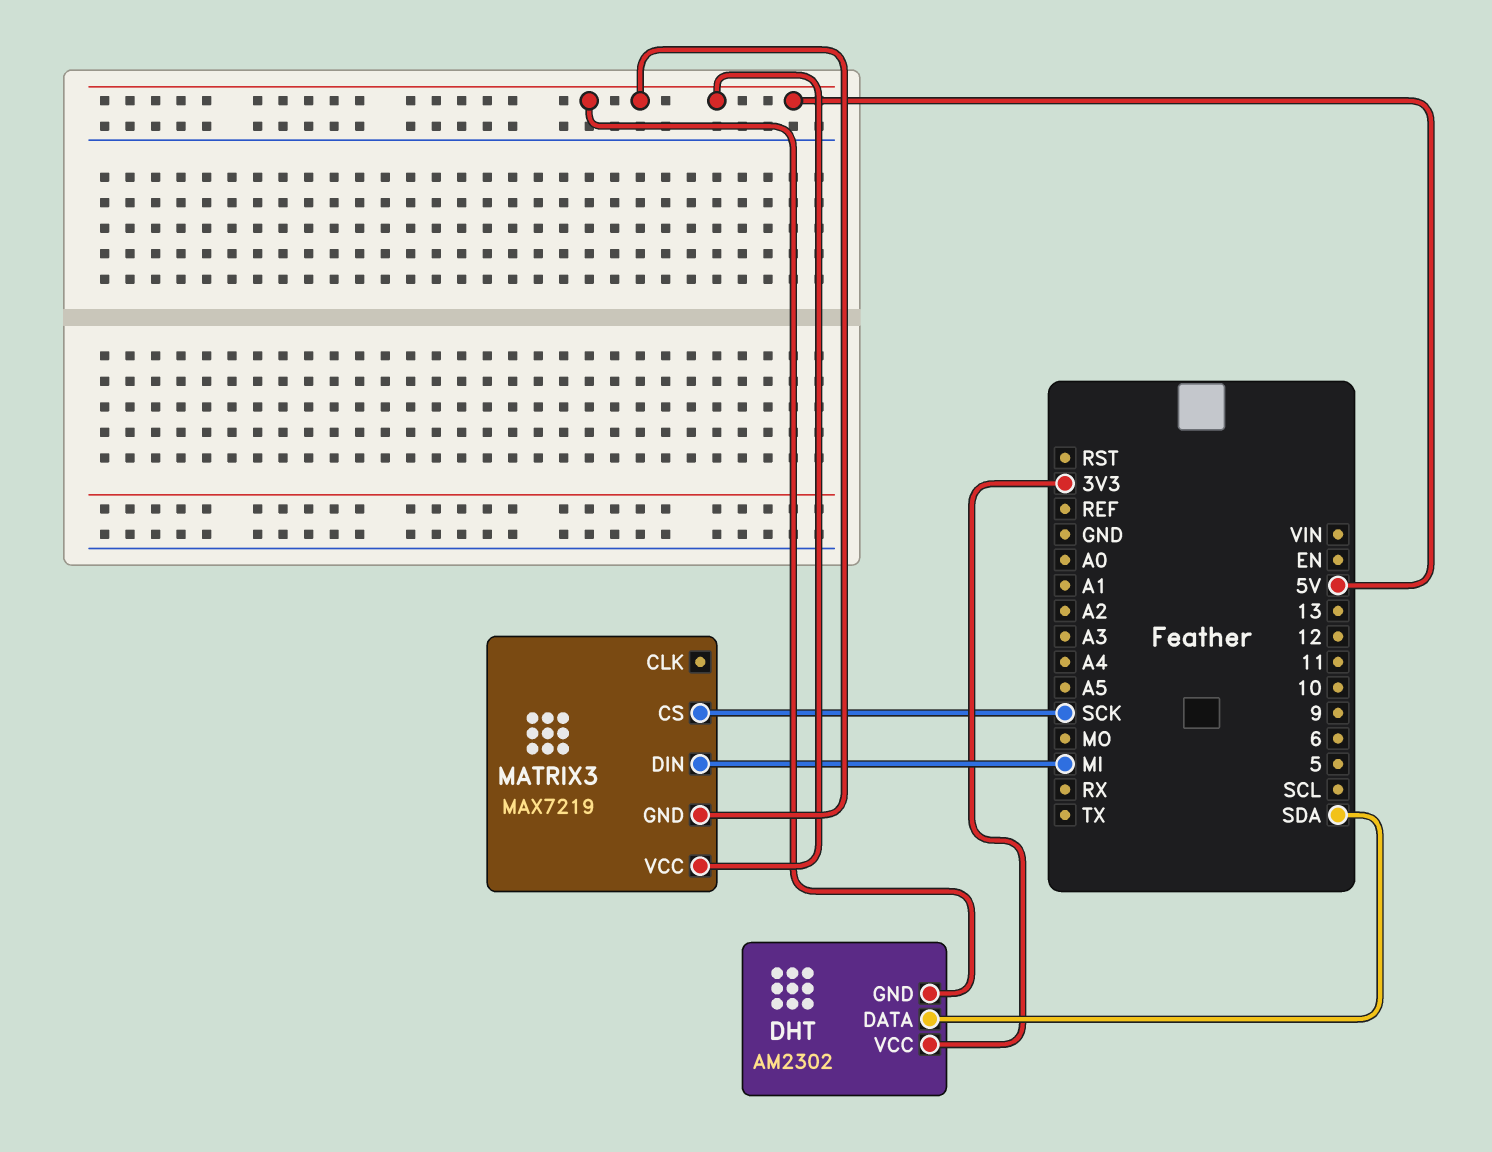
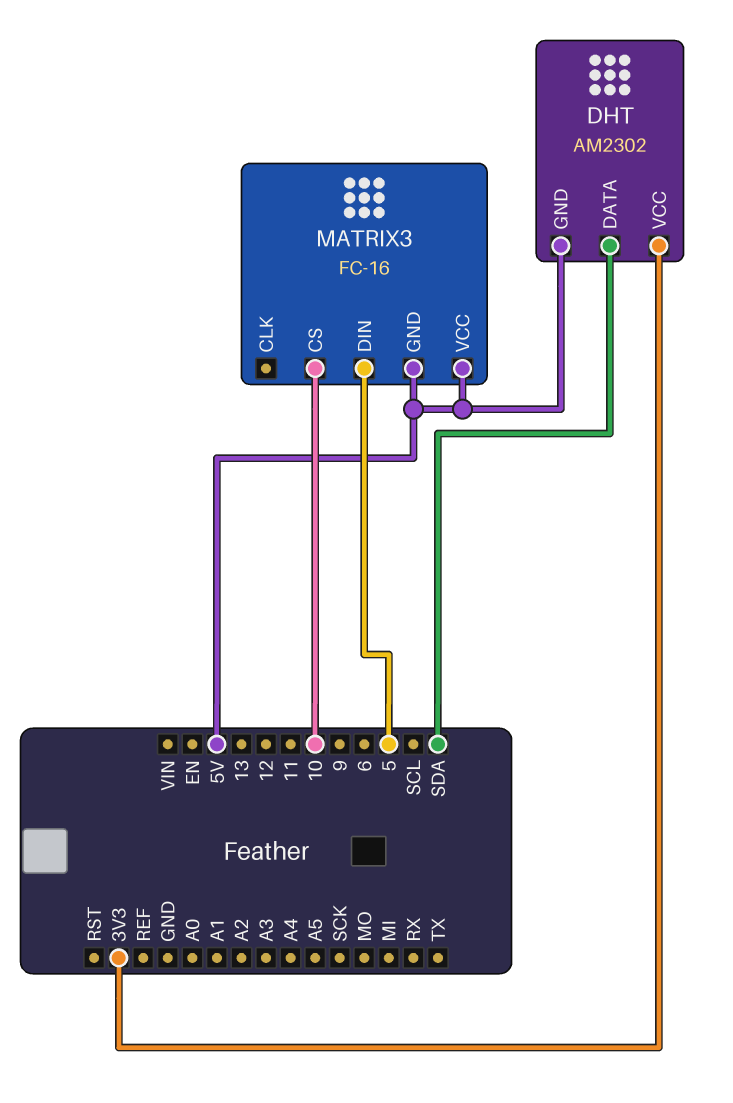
MATRIX3: MAX7219 -> FC-16
MATRIX3 pin CS: SCK -> 10
MATRIX3 pin DIN: MI -> 5

